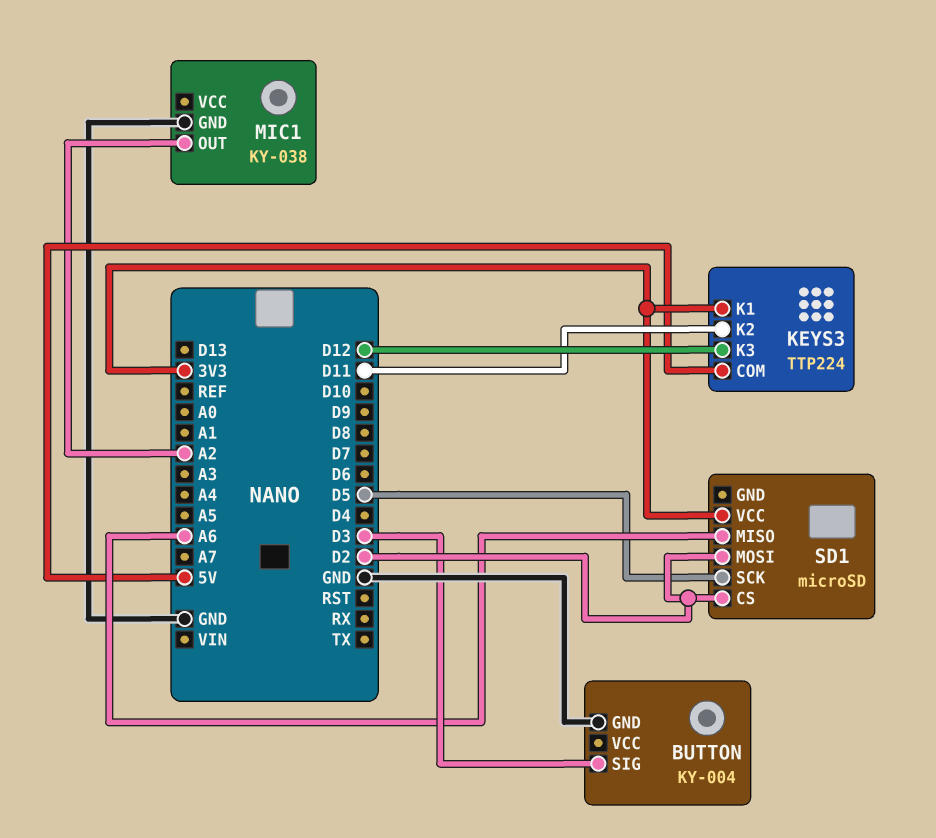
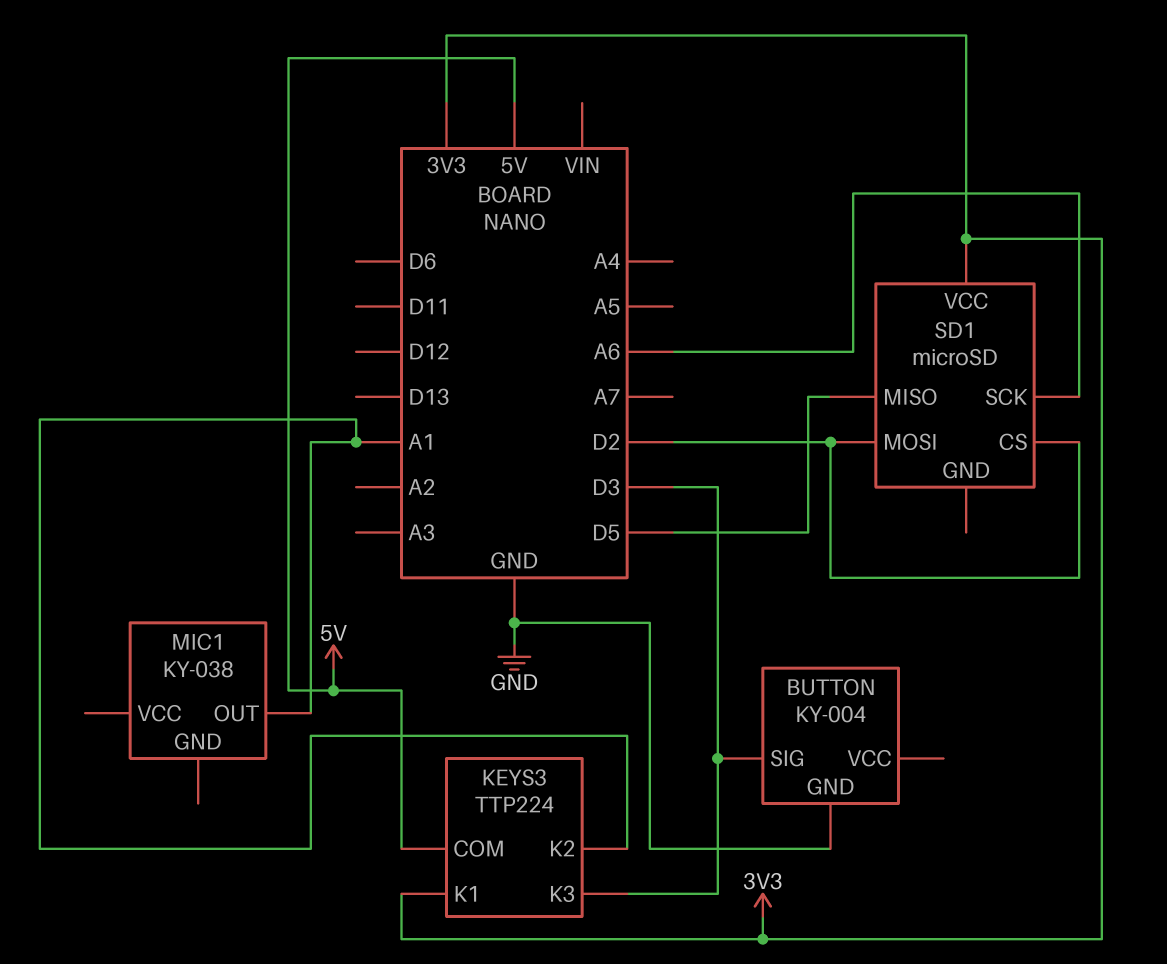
KEYS3 pin K2: D11 -> A1
KEYS3 pin K3: D12 -> D3
MIC1 pin GND: GND -> none
MIC1 pin OUT: A2 -> A1
SD1 pin MISO: A6 -> D5
SD1 pin SCK: D5 -> A6

